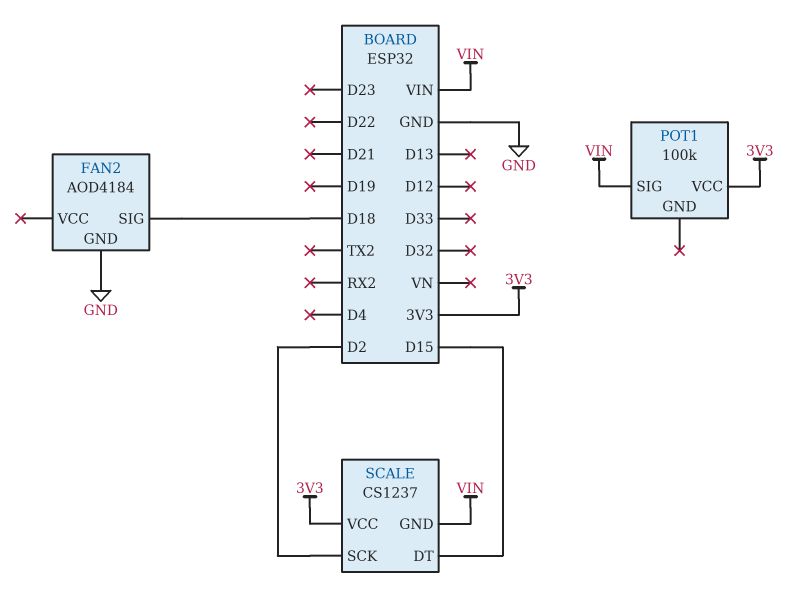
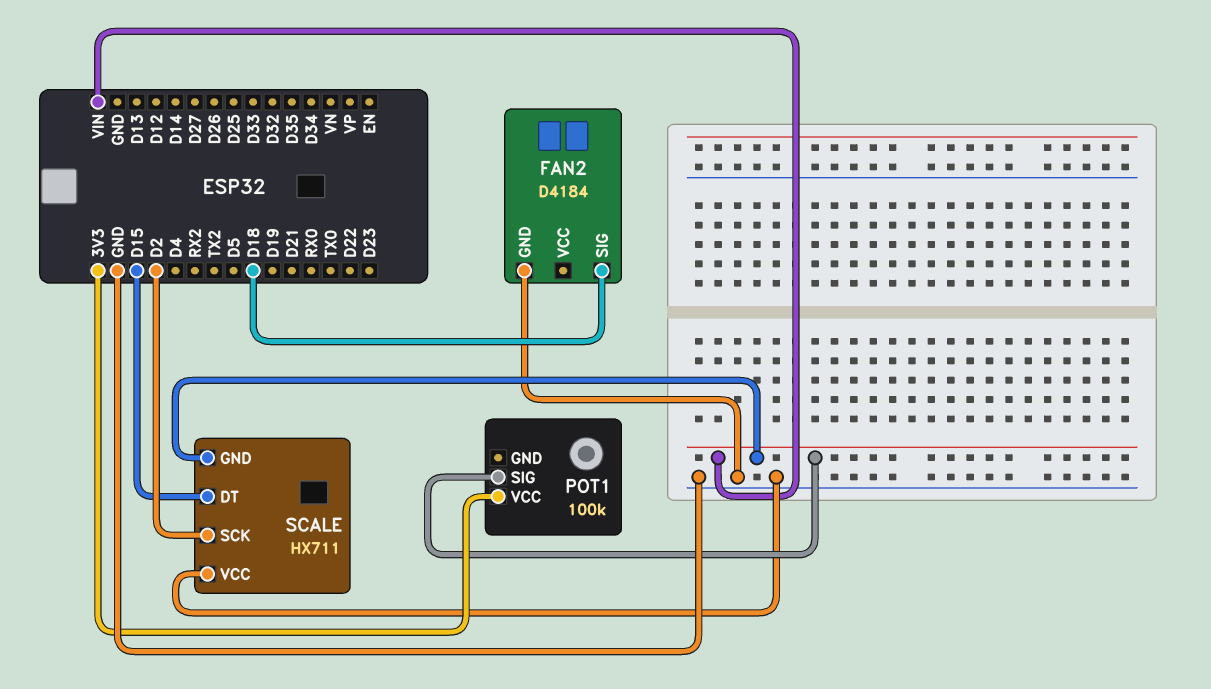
FAN2: AOD4184 -> D4184
SCALE: CS1237 -> HX711
SCALE pin VCC: 3V3 -> GND

